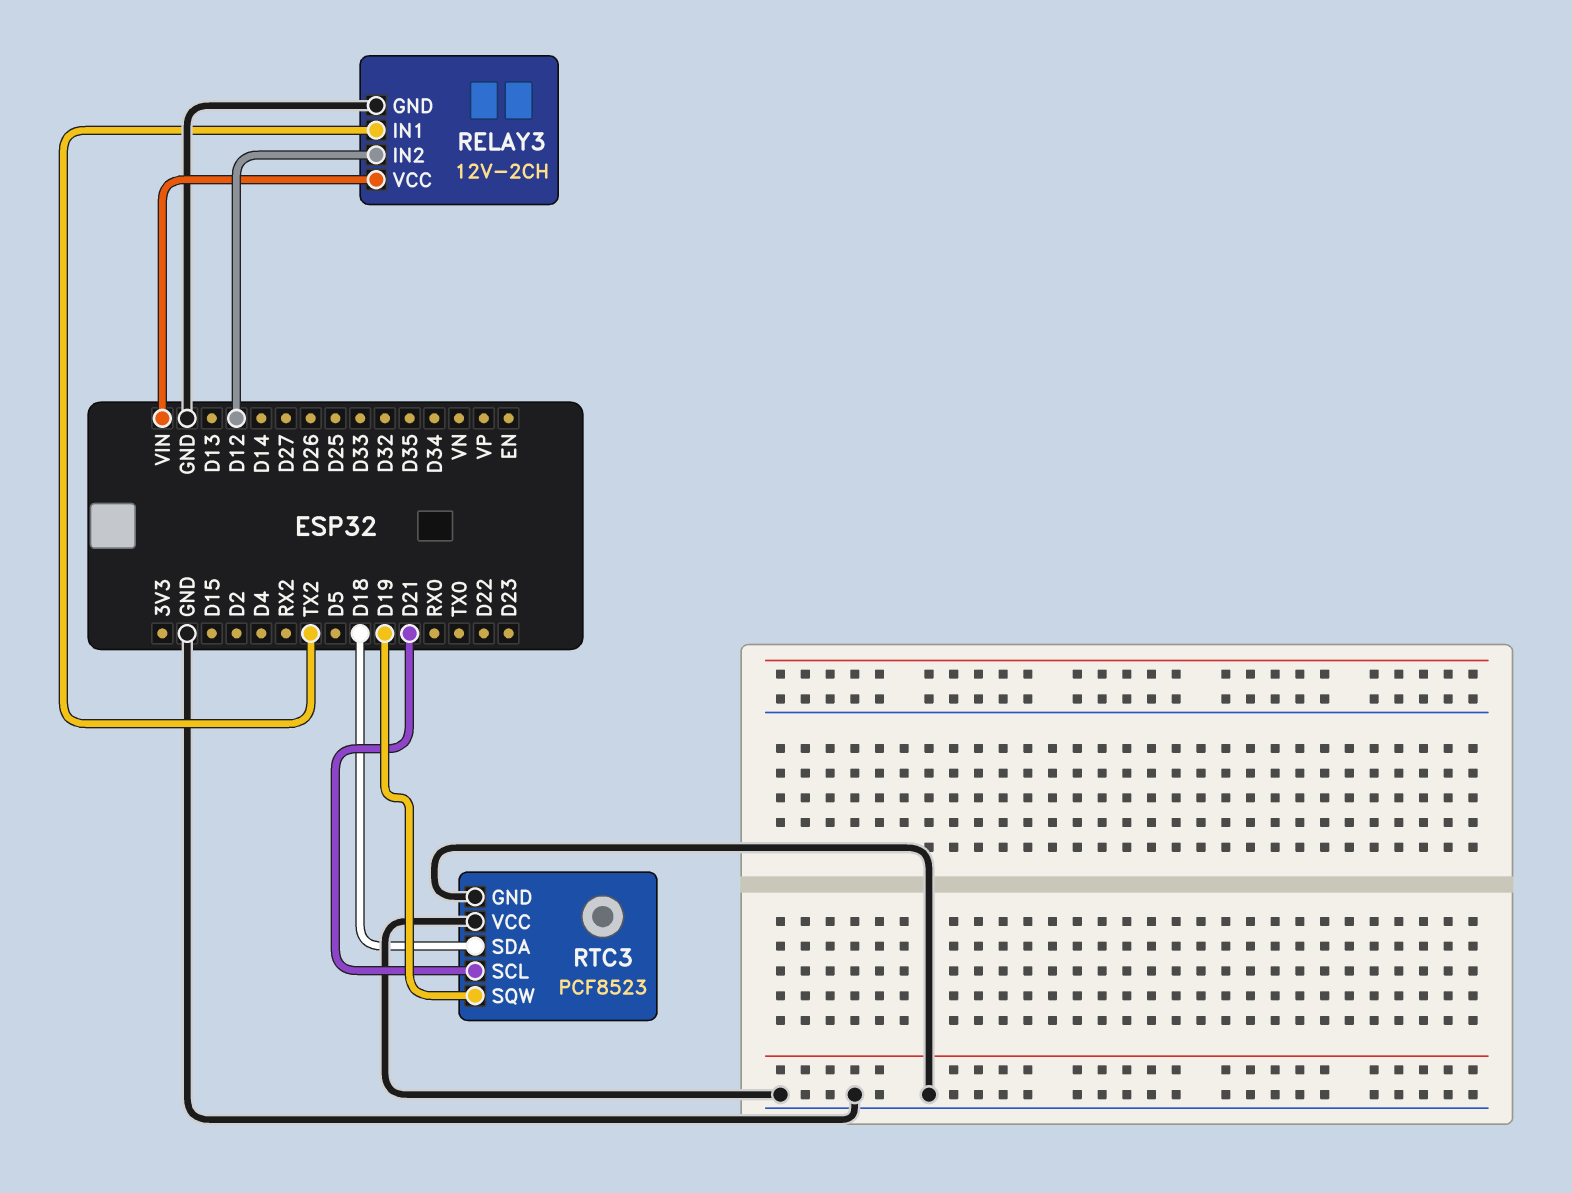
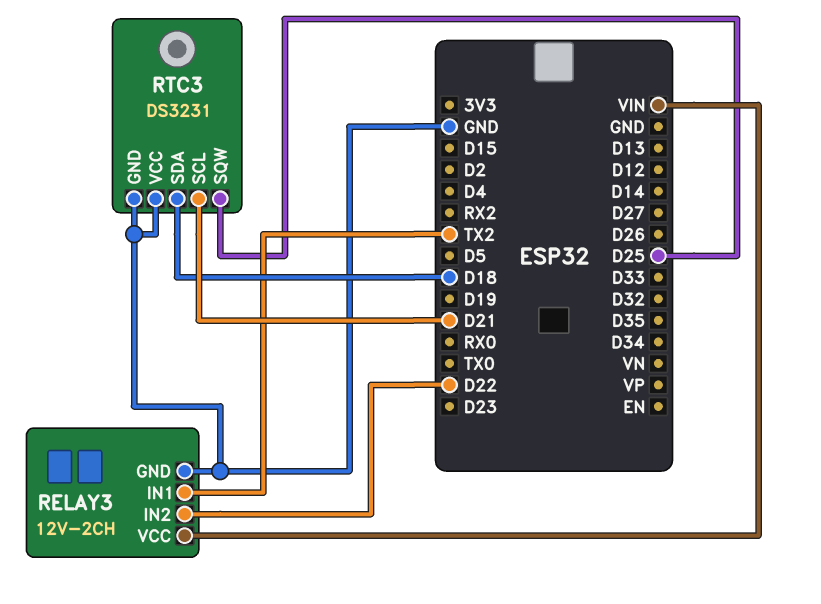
RELAY3 pin IN2: D12 -> D22
RTC3: PCF8523 -> DS3231
RTC3 pin SQW: D19 -> D25

